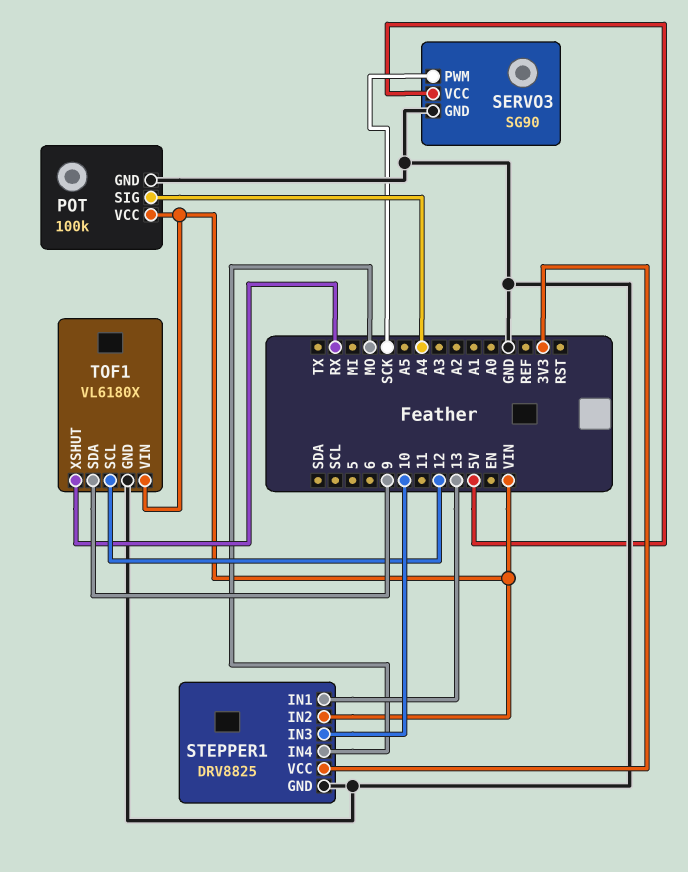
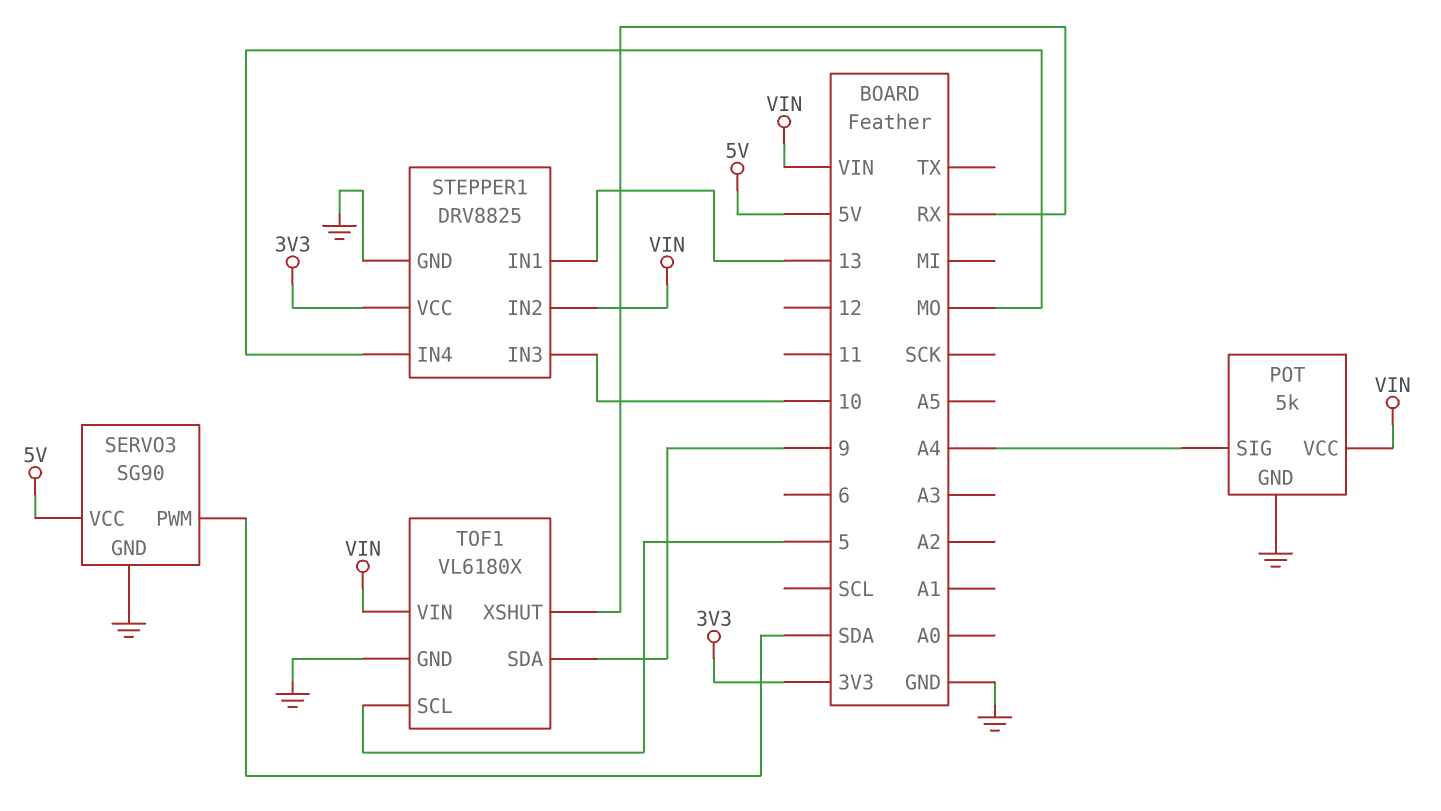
POT: 100k -> 5k
SERVO3 pin PWM: SCK -> SDA
TOF1 pin SCL: 12 -> 5

